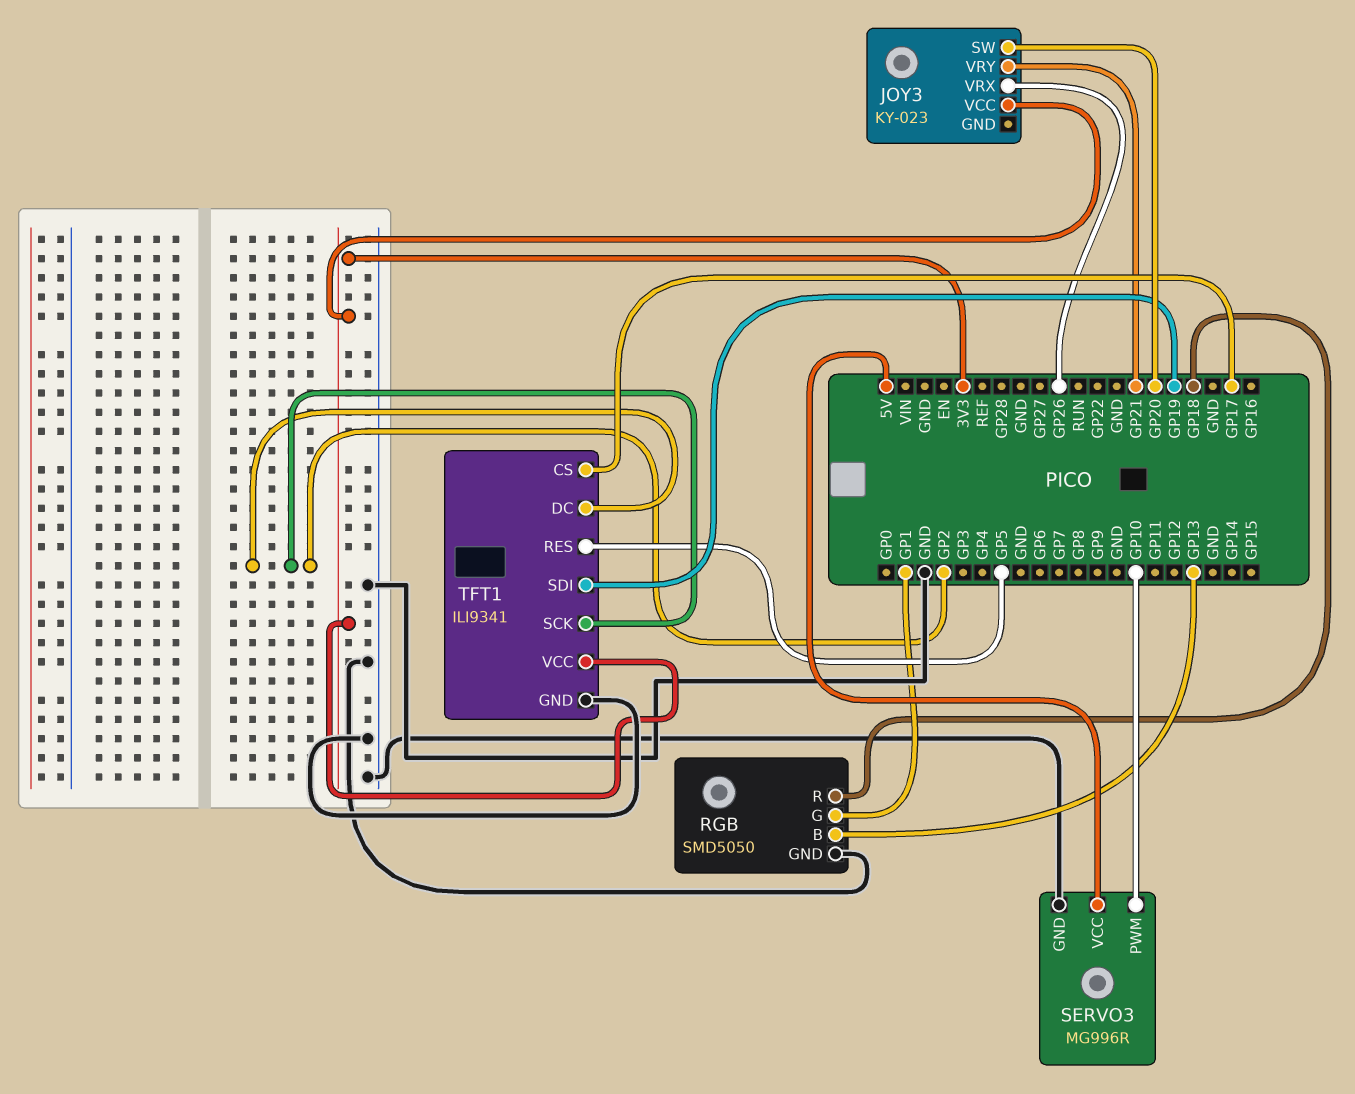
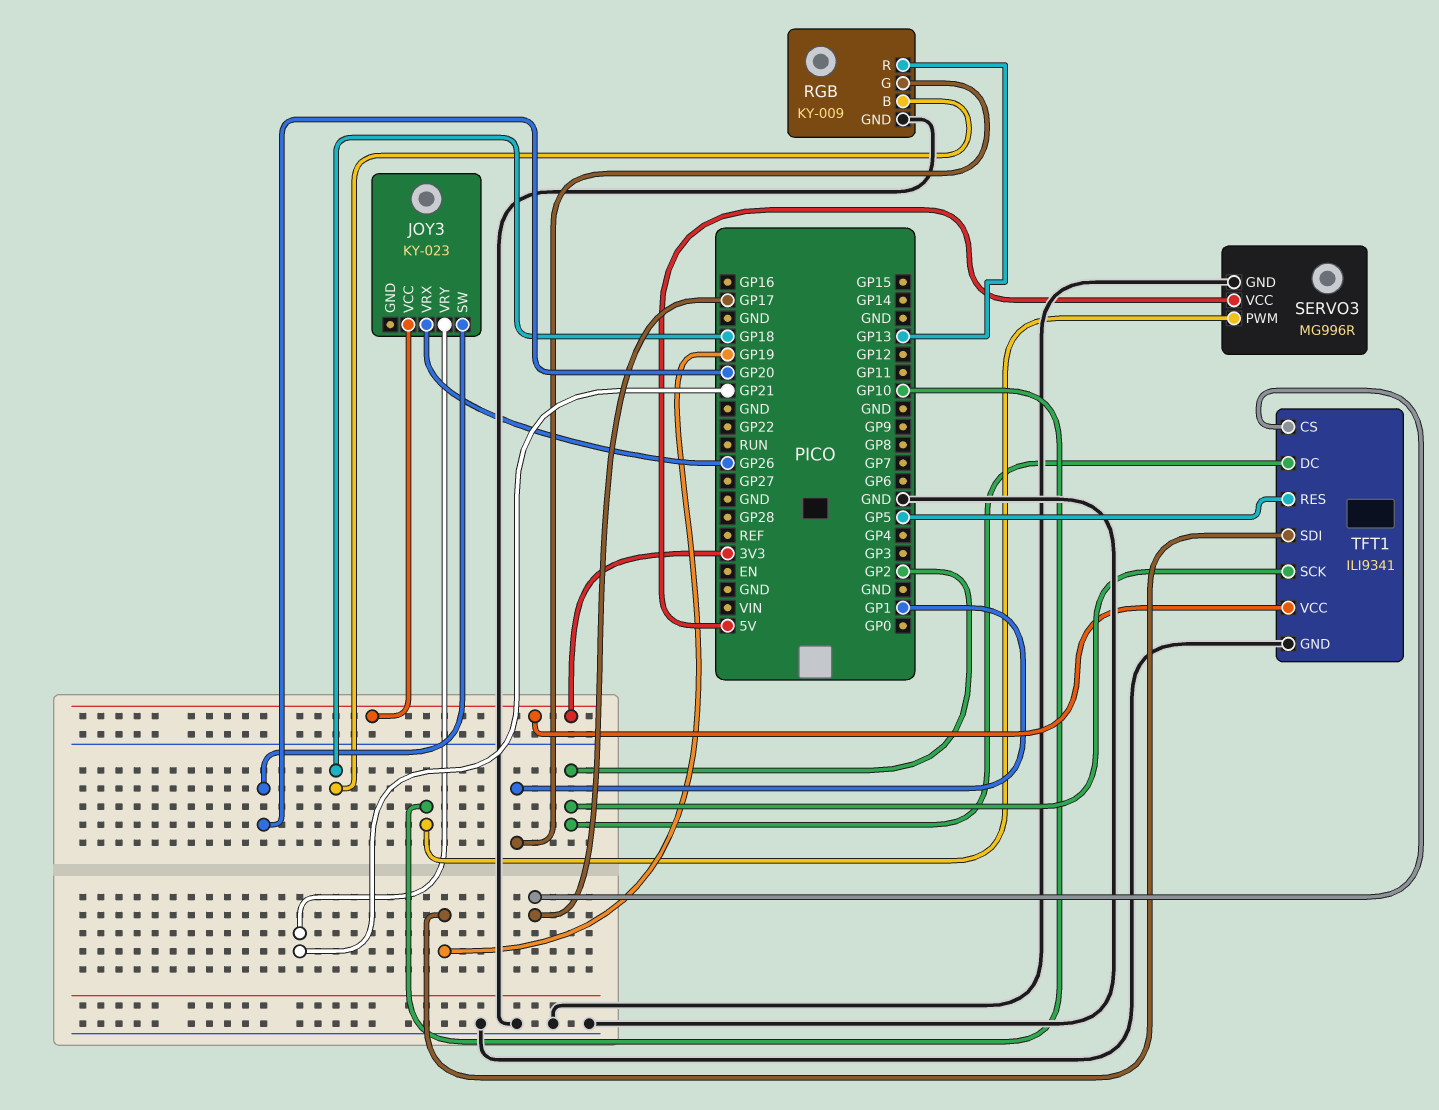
RGB: SMD5050 -> KY-009
RGB pin B: GP13 -> GP18
RGB pin R: GP18 -> GP13

